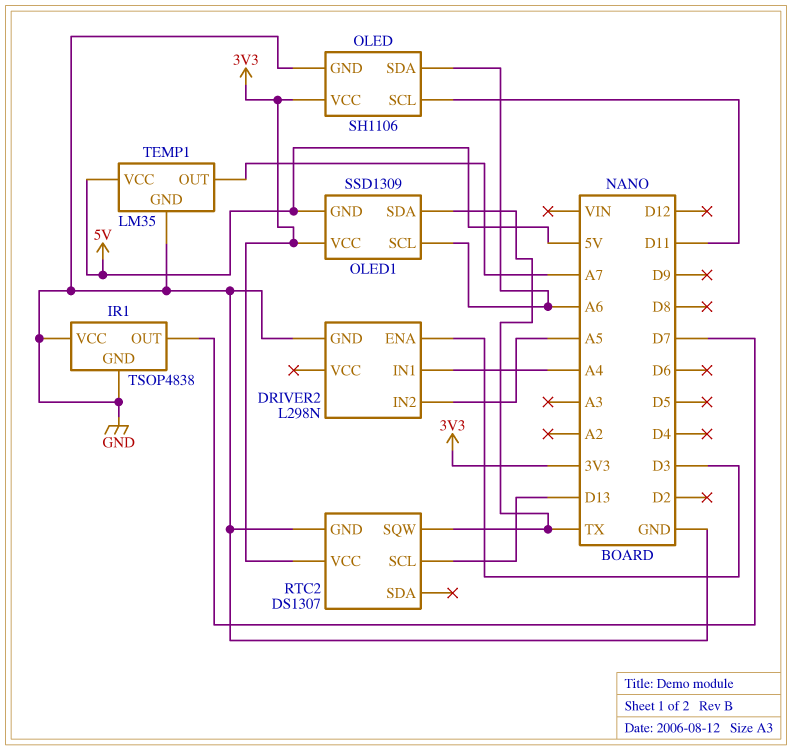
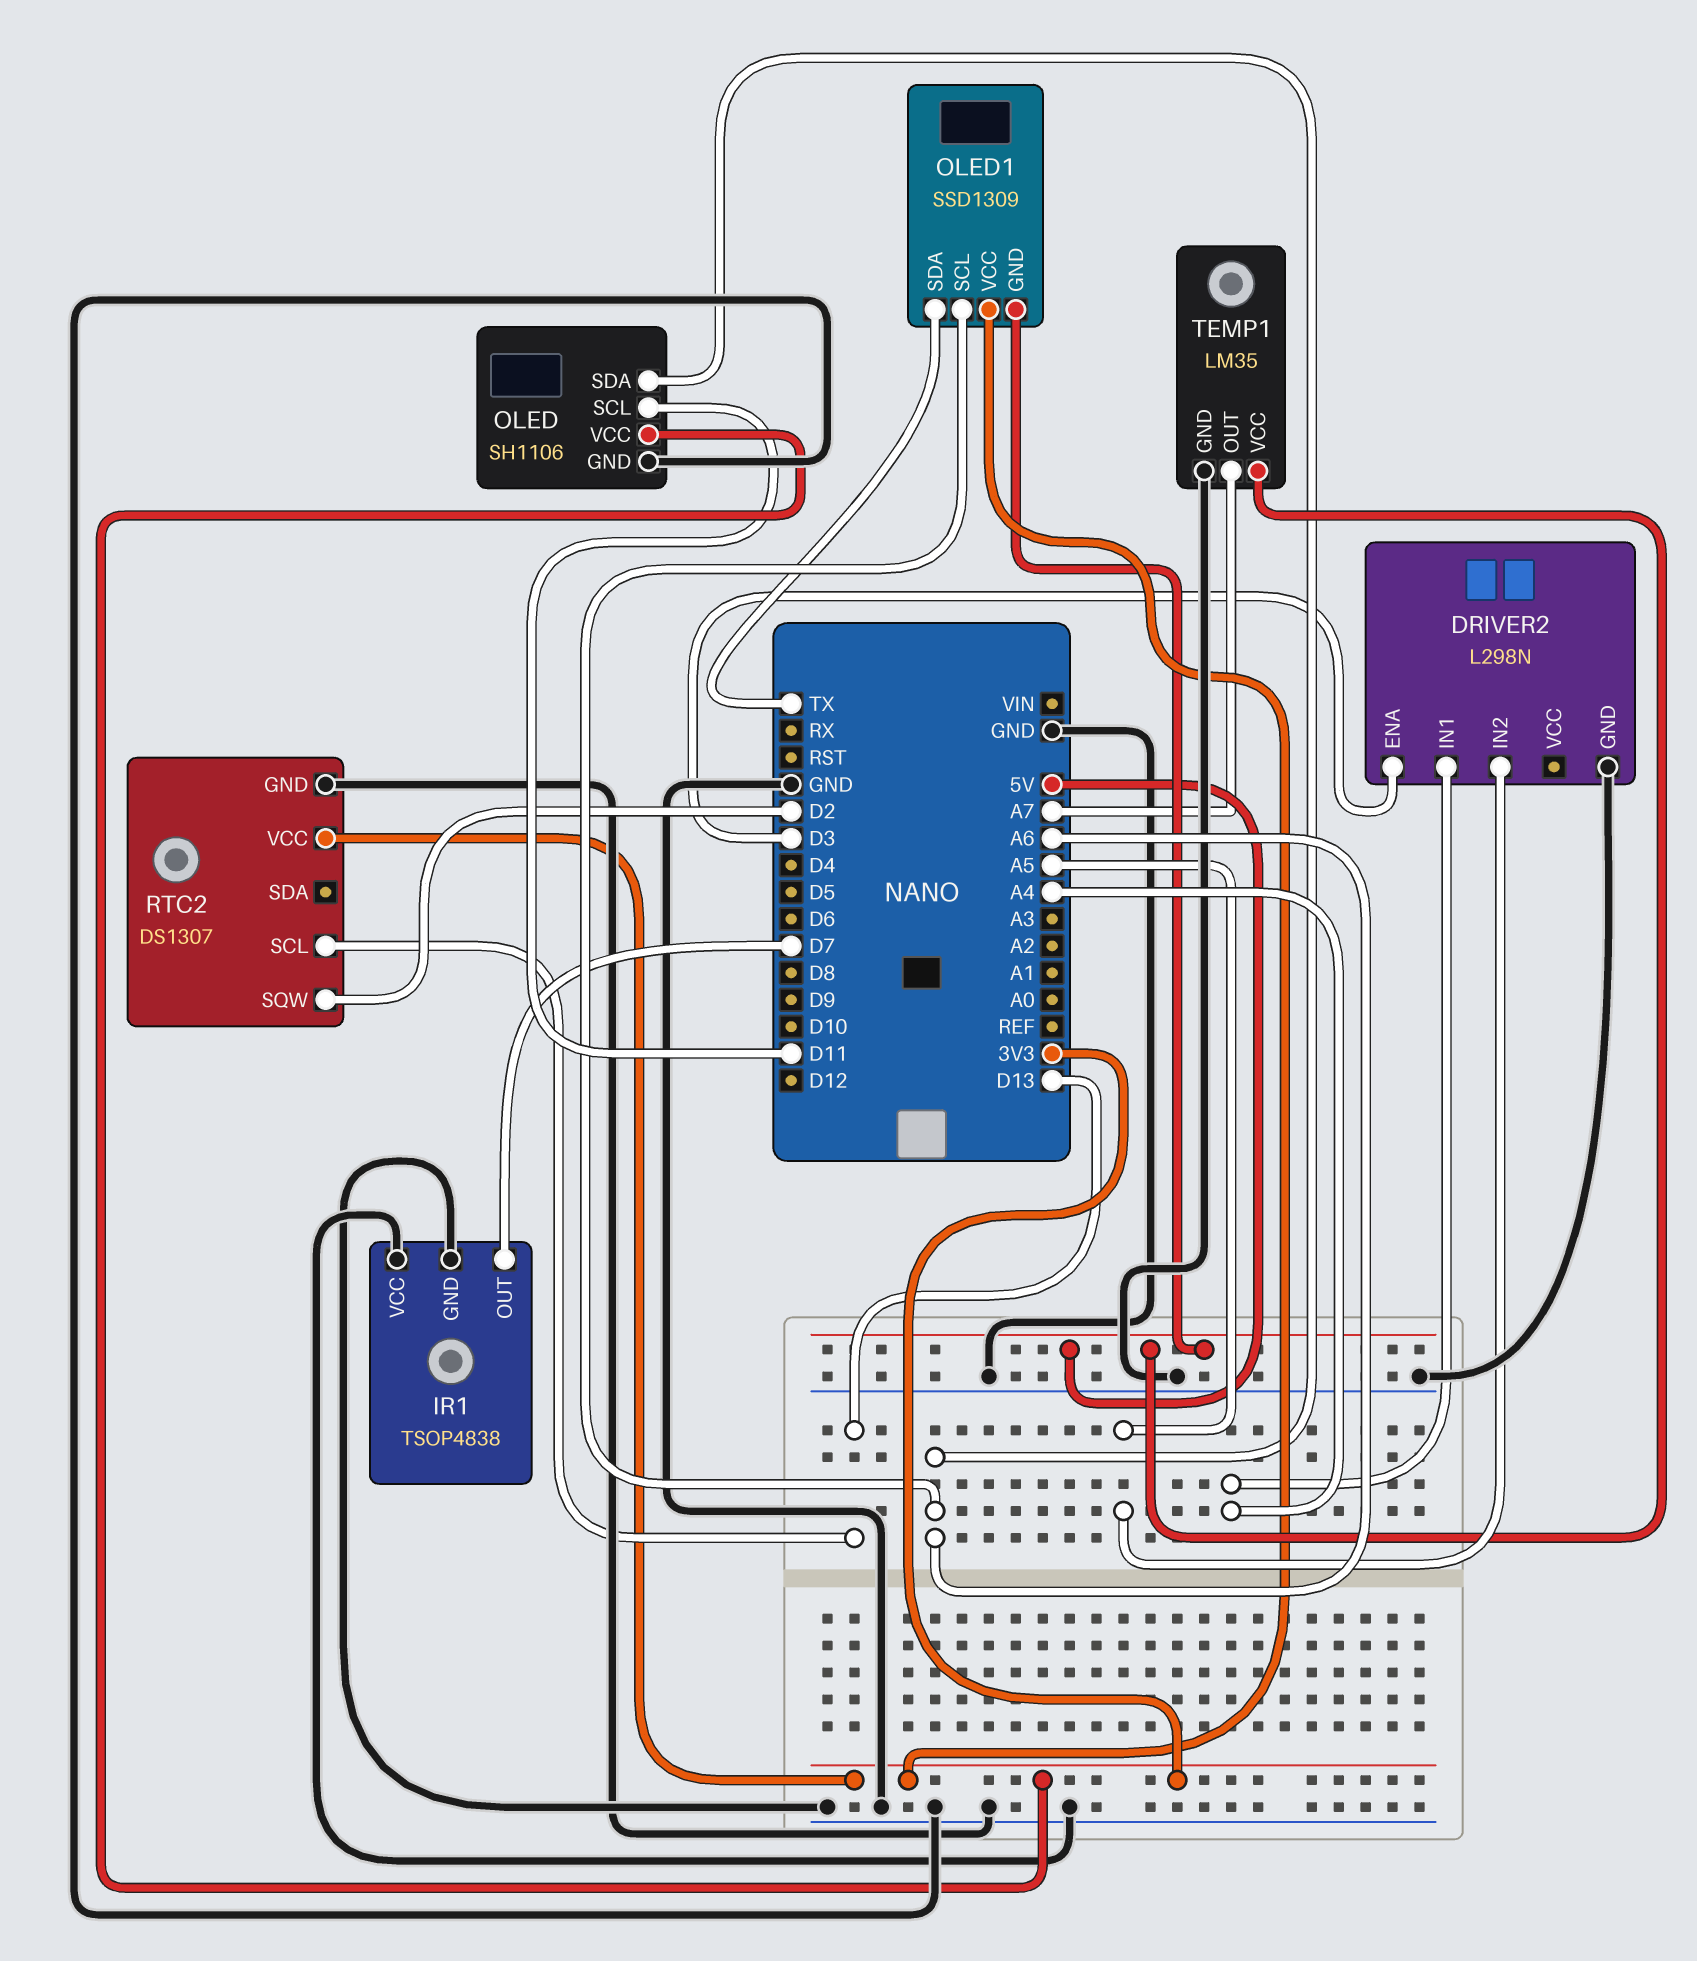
RTC2 pin SQW: TX -> D2

